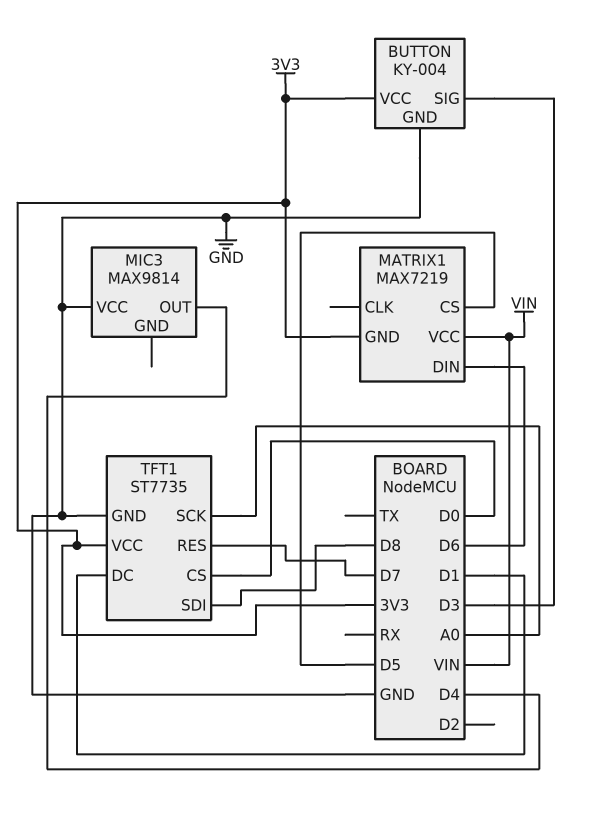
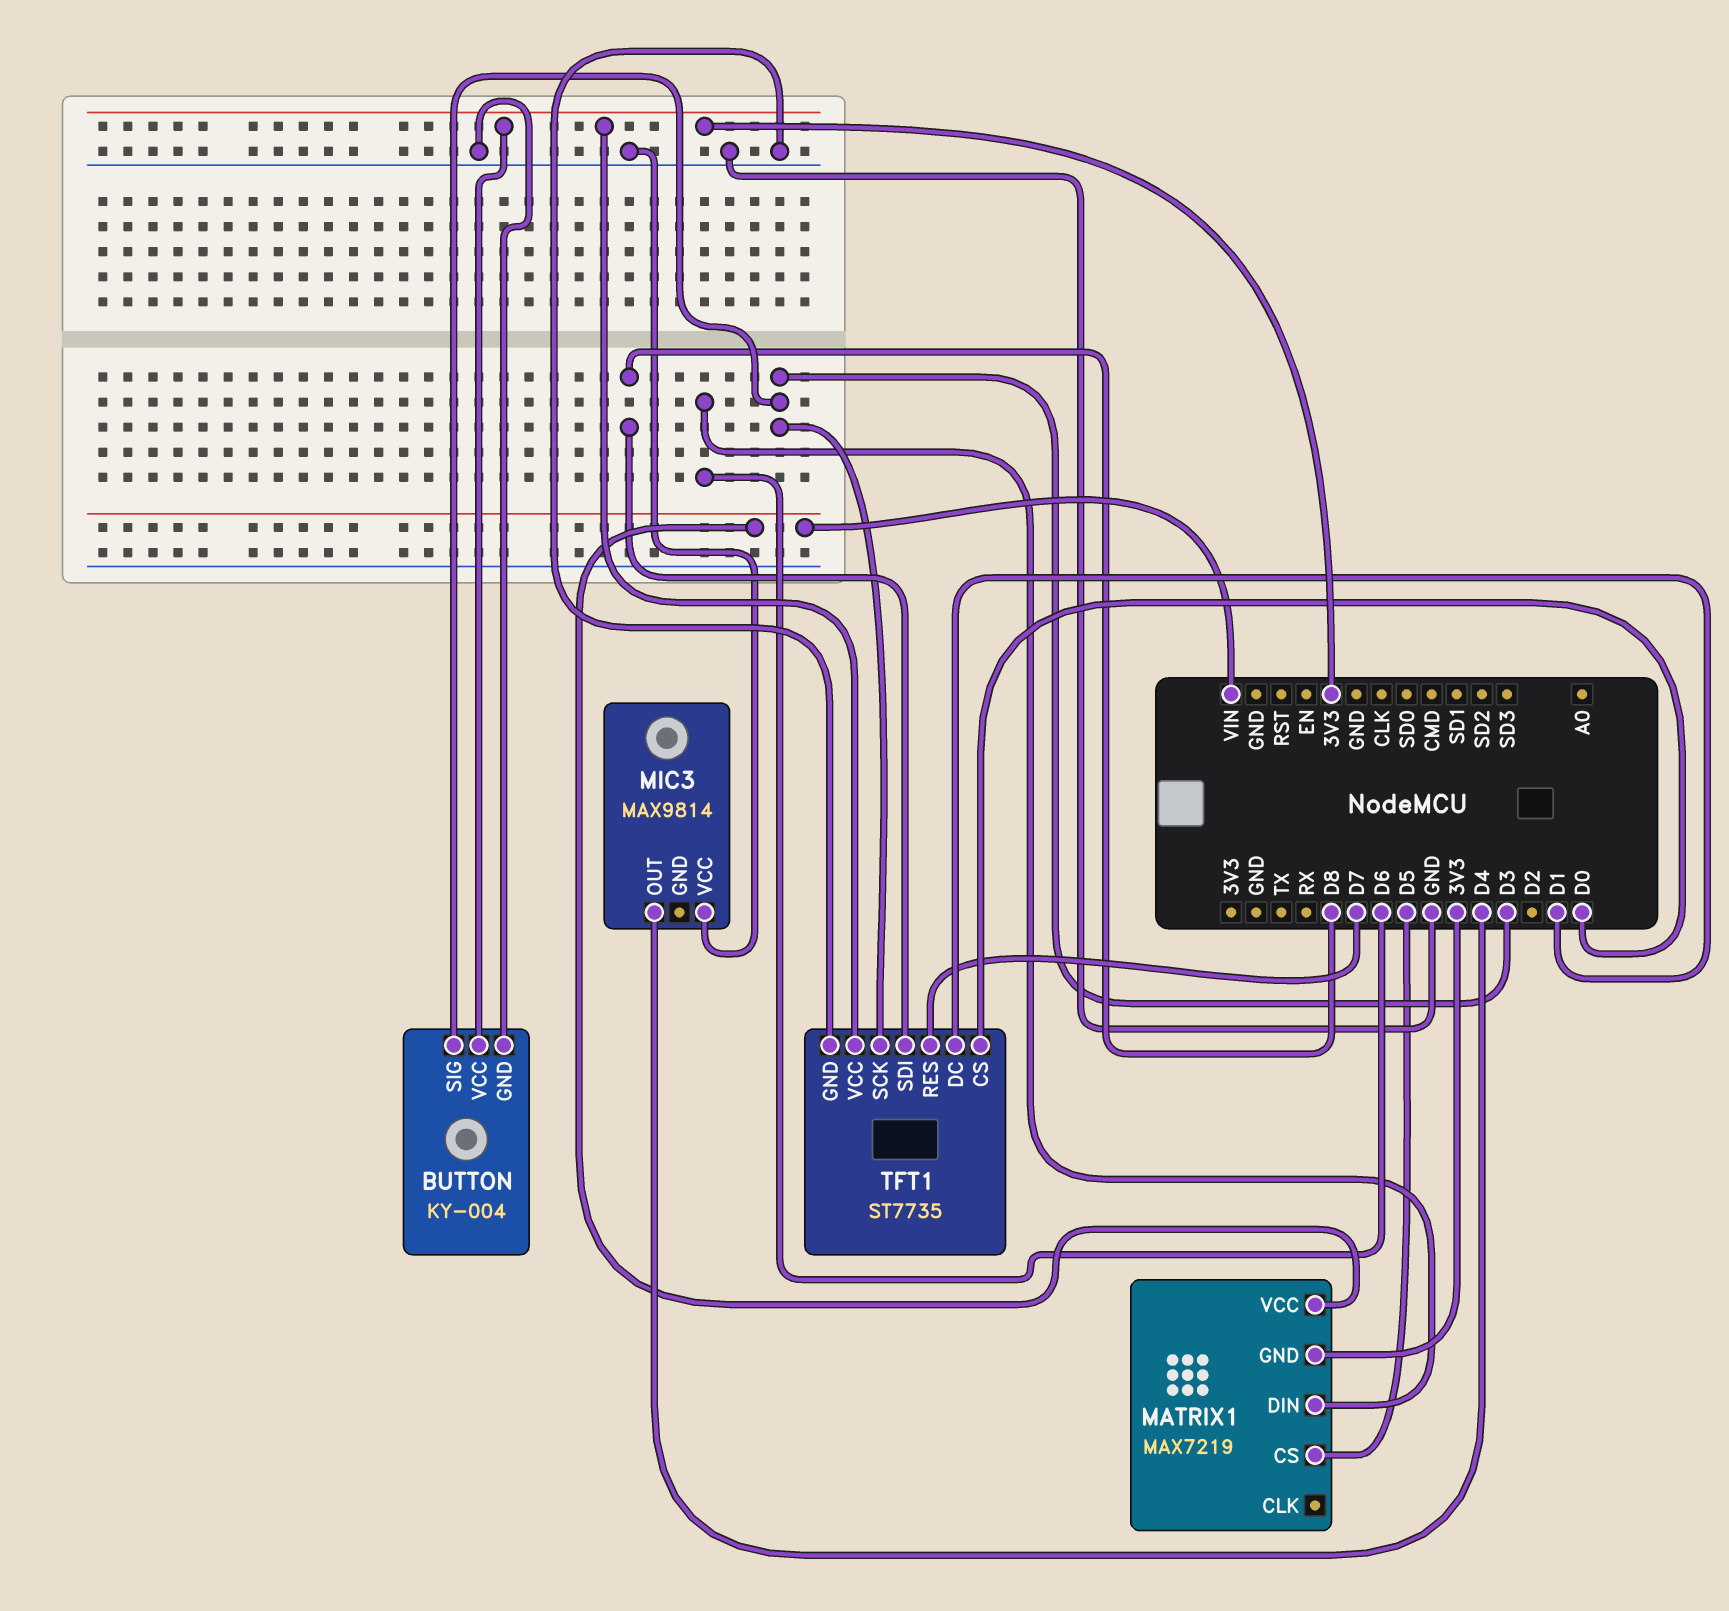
TFT1 pin SCK: A0 -> D3

